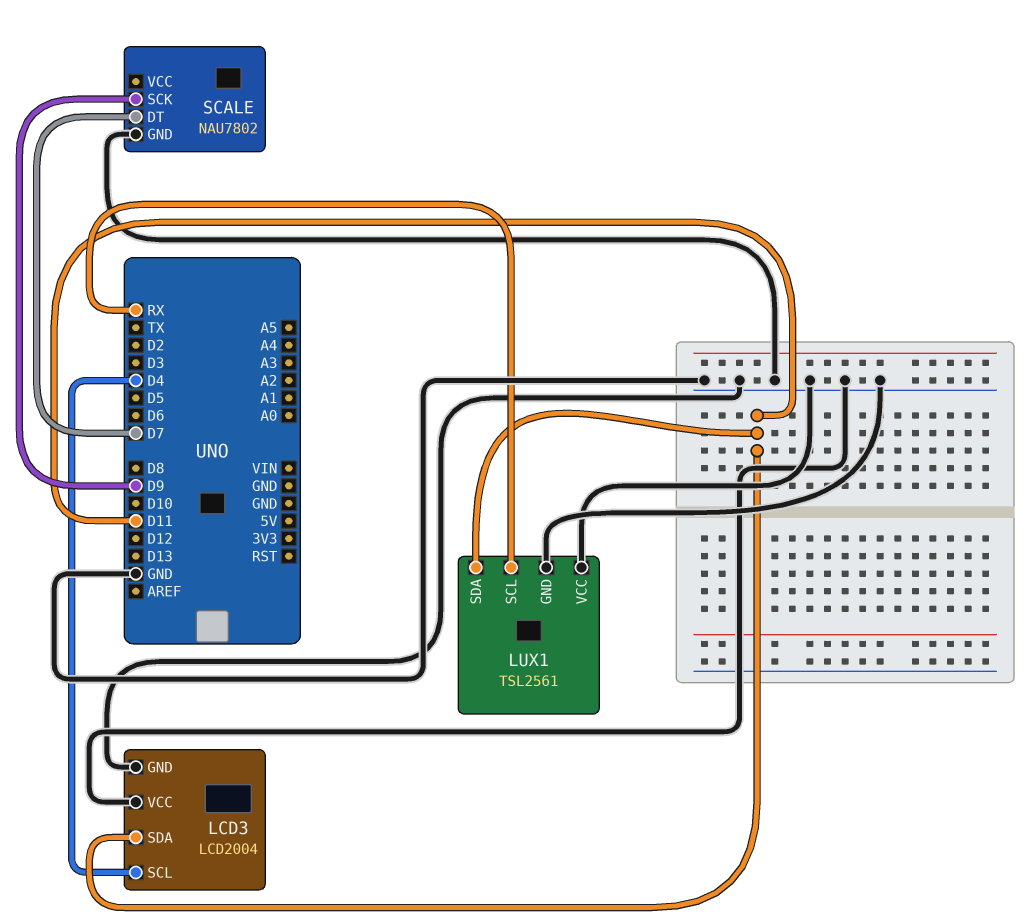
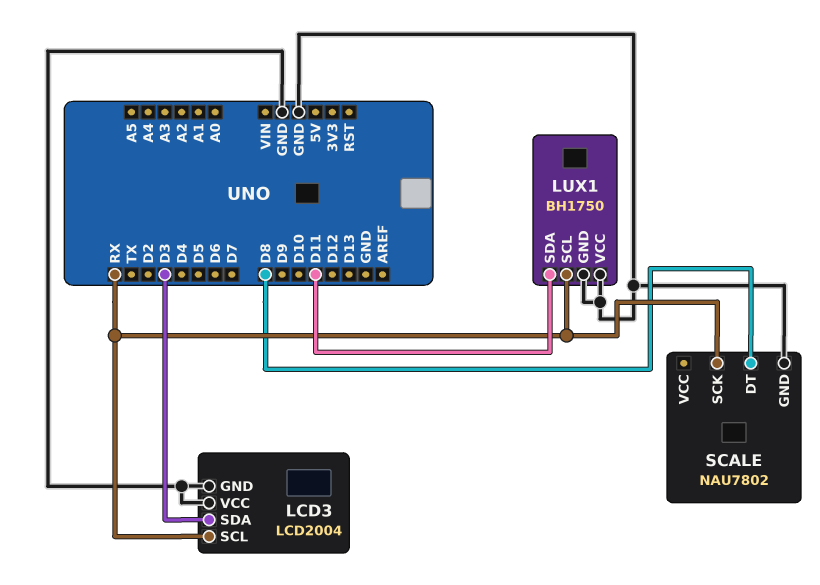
LCD3 pin SCL: D4 -> RX
LCD3 pin SDA: D11 -> D3
LUX1: TSL2561 -> BH1750
SCALE pin DT: D7 -> D8
SCALE pin SCK: D9 -> RX

